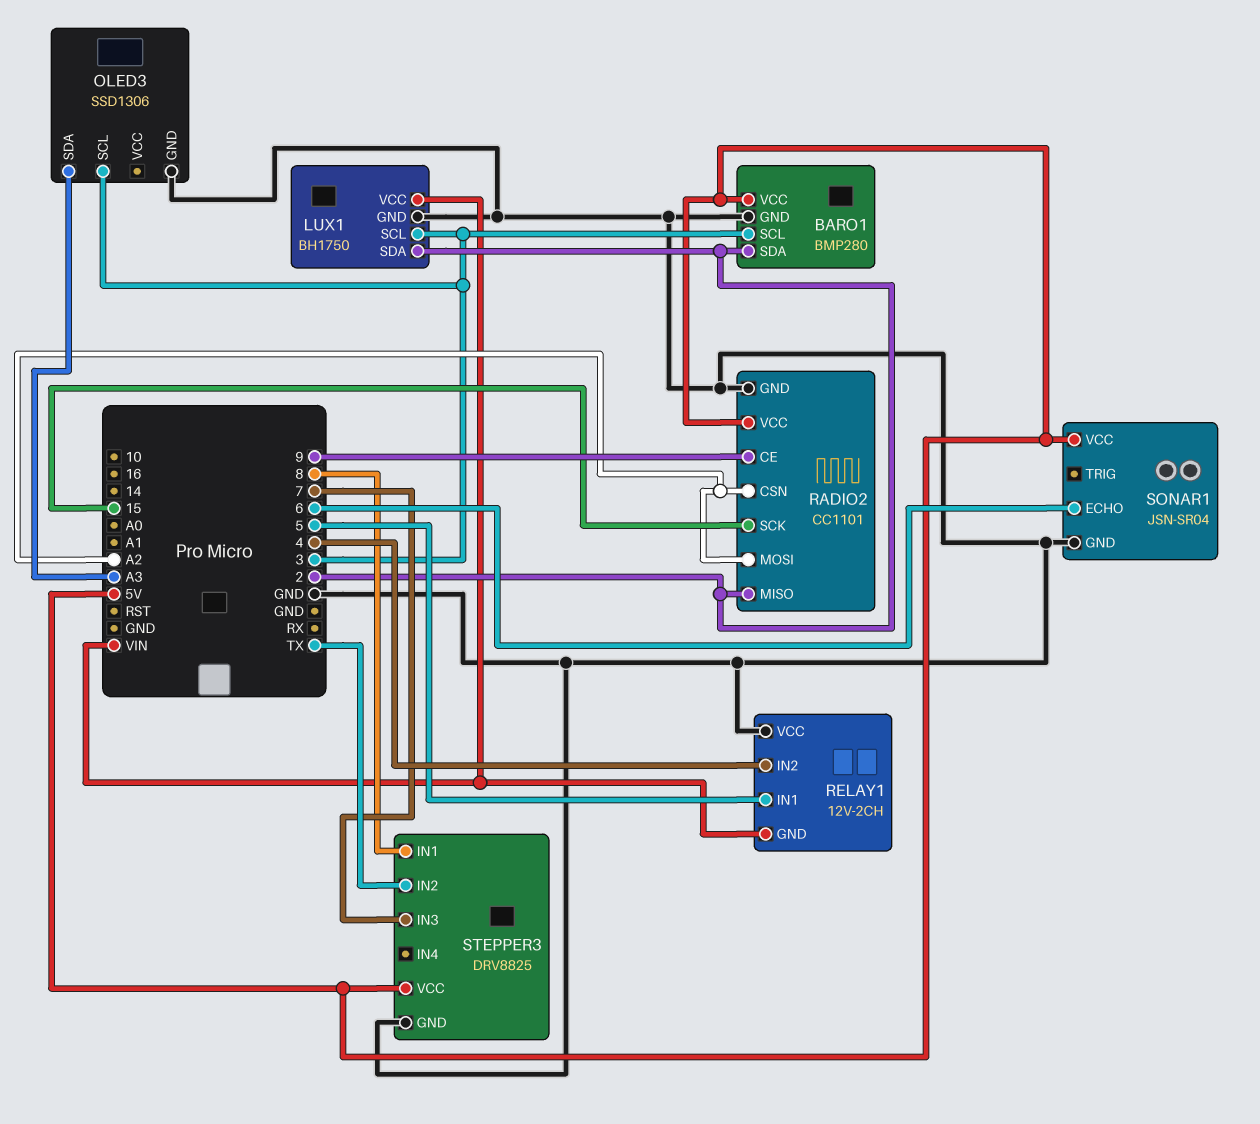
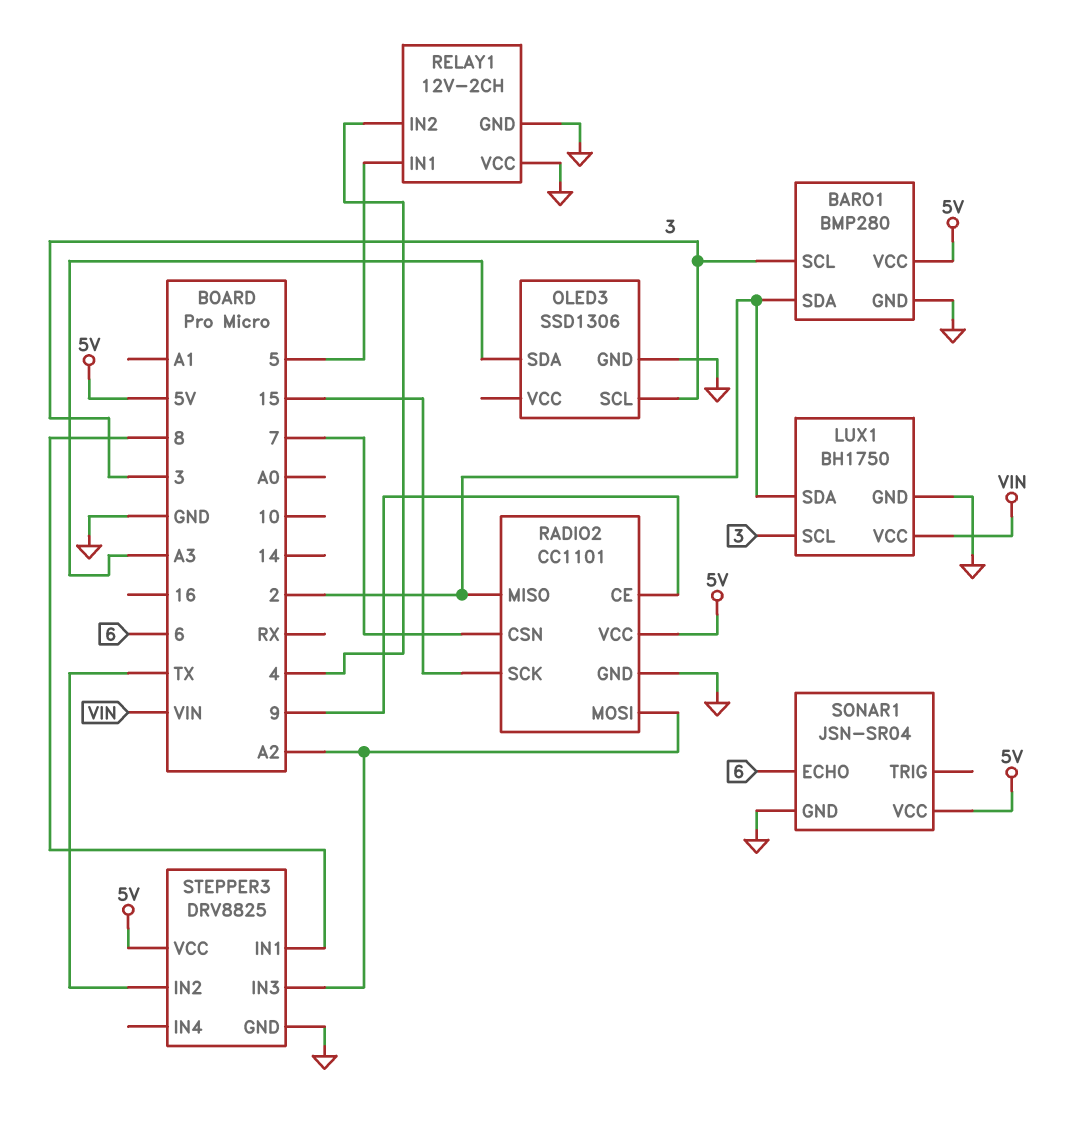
RADIO2 pin CSN: A2 -> 7
RELAY1 pin GND: VIN -> GND
STEPPER3 pin IN3: 7 -> A2

